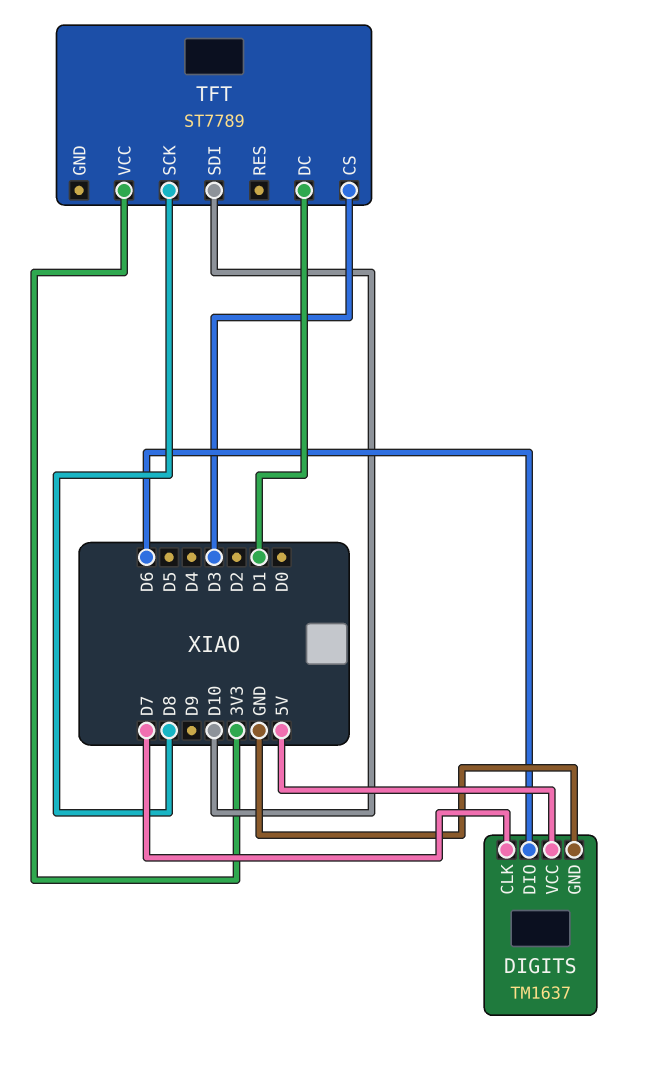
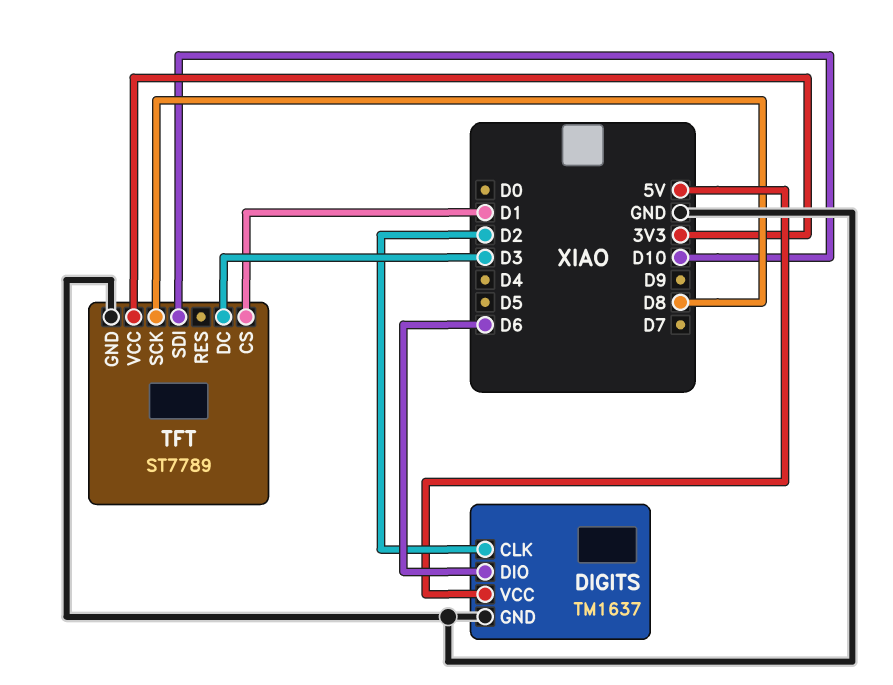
DIGITS pin CLK: D7 -> D2
TFT pin CS: D3 -> D1
TFT pin DC: D1 -> D3
TFT pin GND: none -> GND

